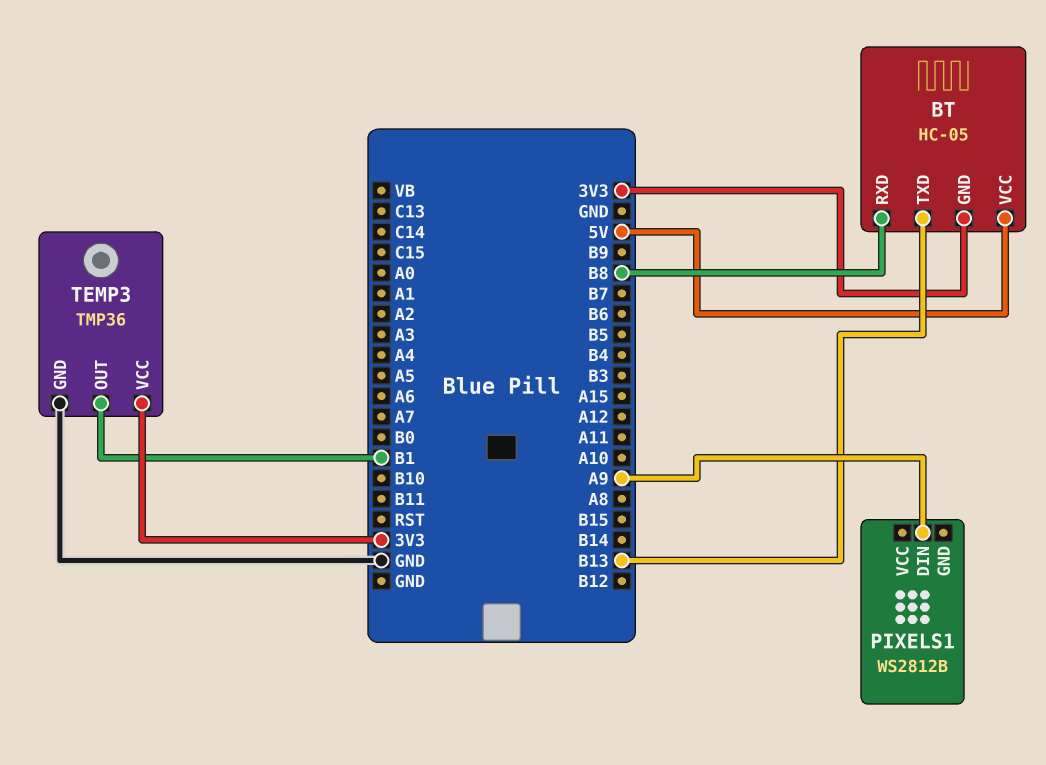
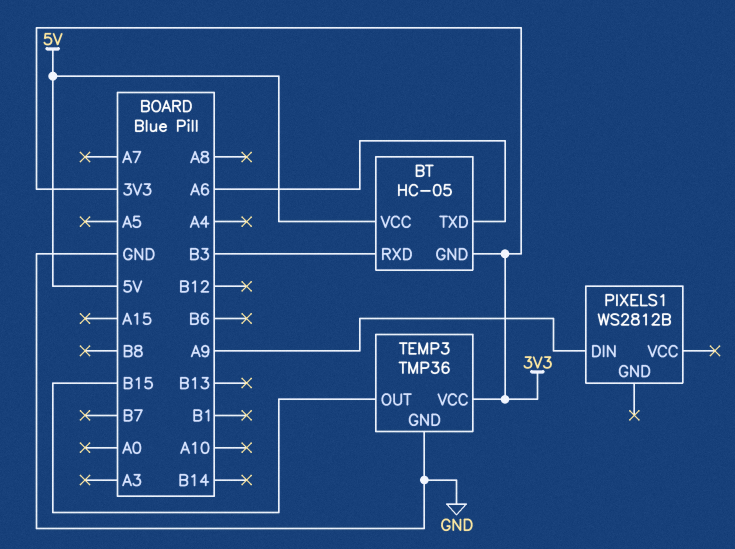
BT pin RXD: B8 -> B3
BT pin TXD: B13 -> A6
TEMP3 pin OUT: B1 -> B15

